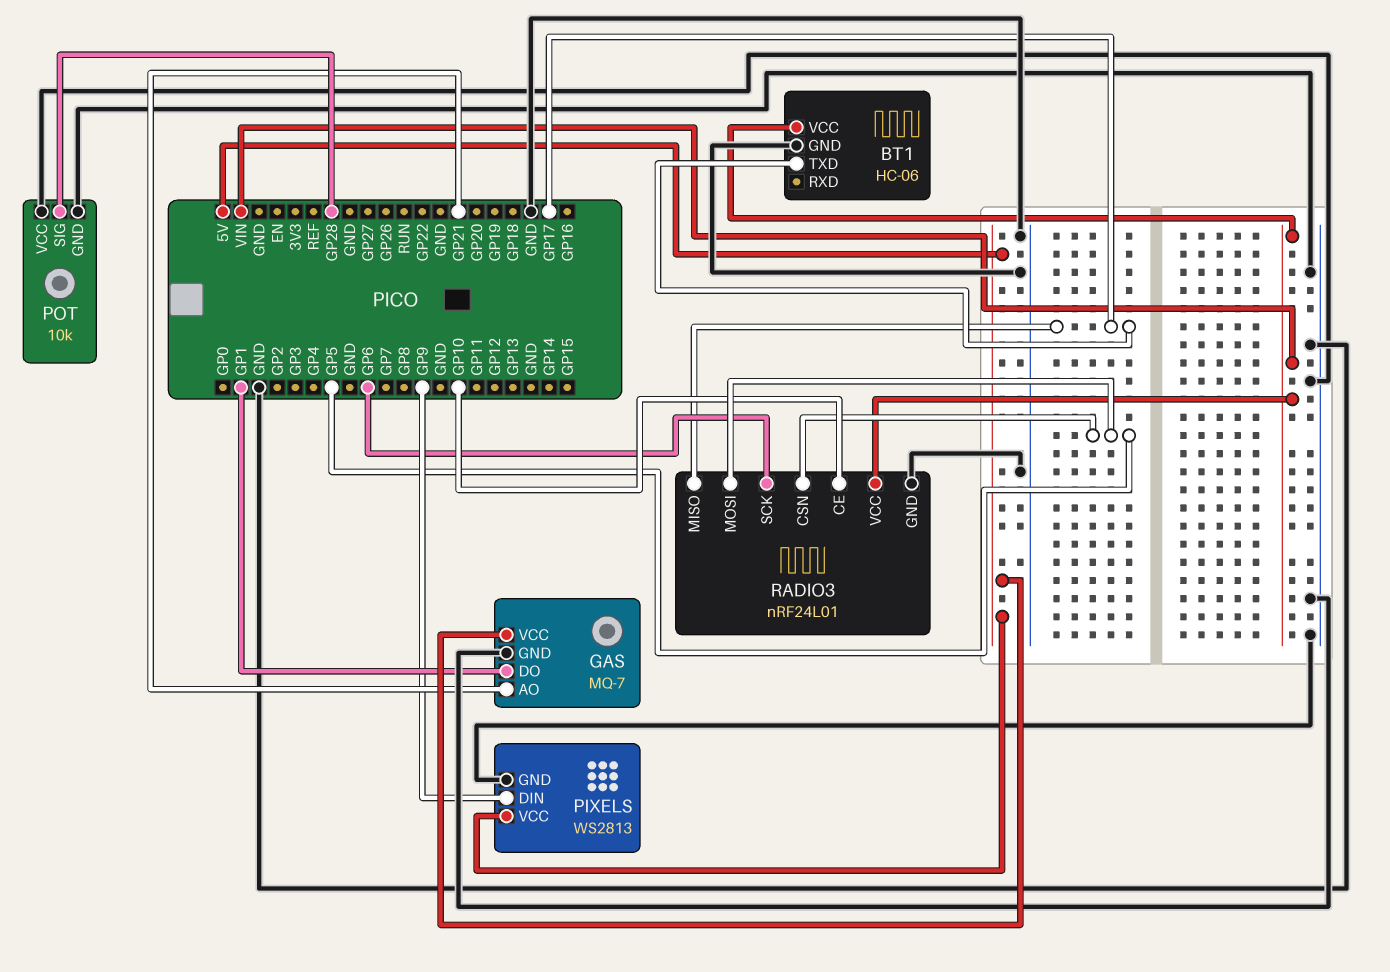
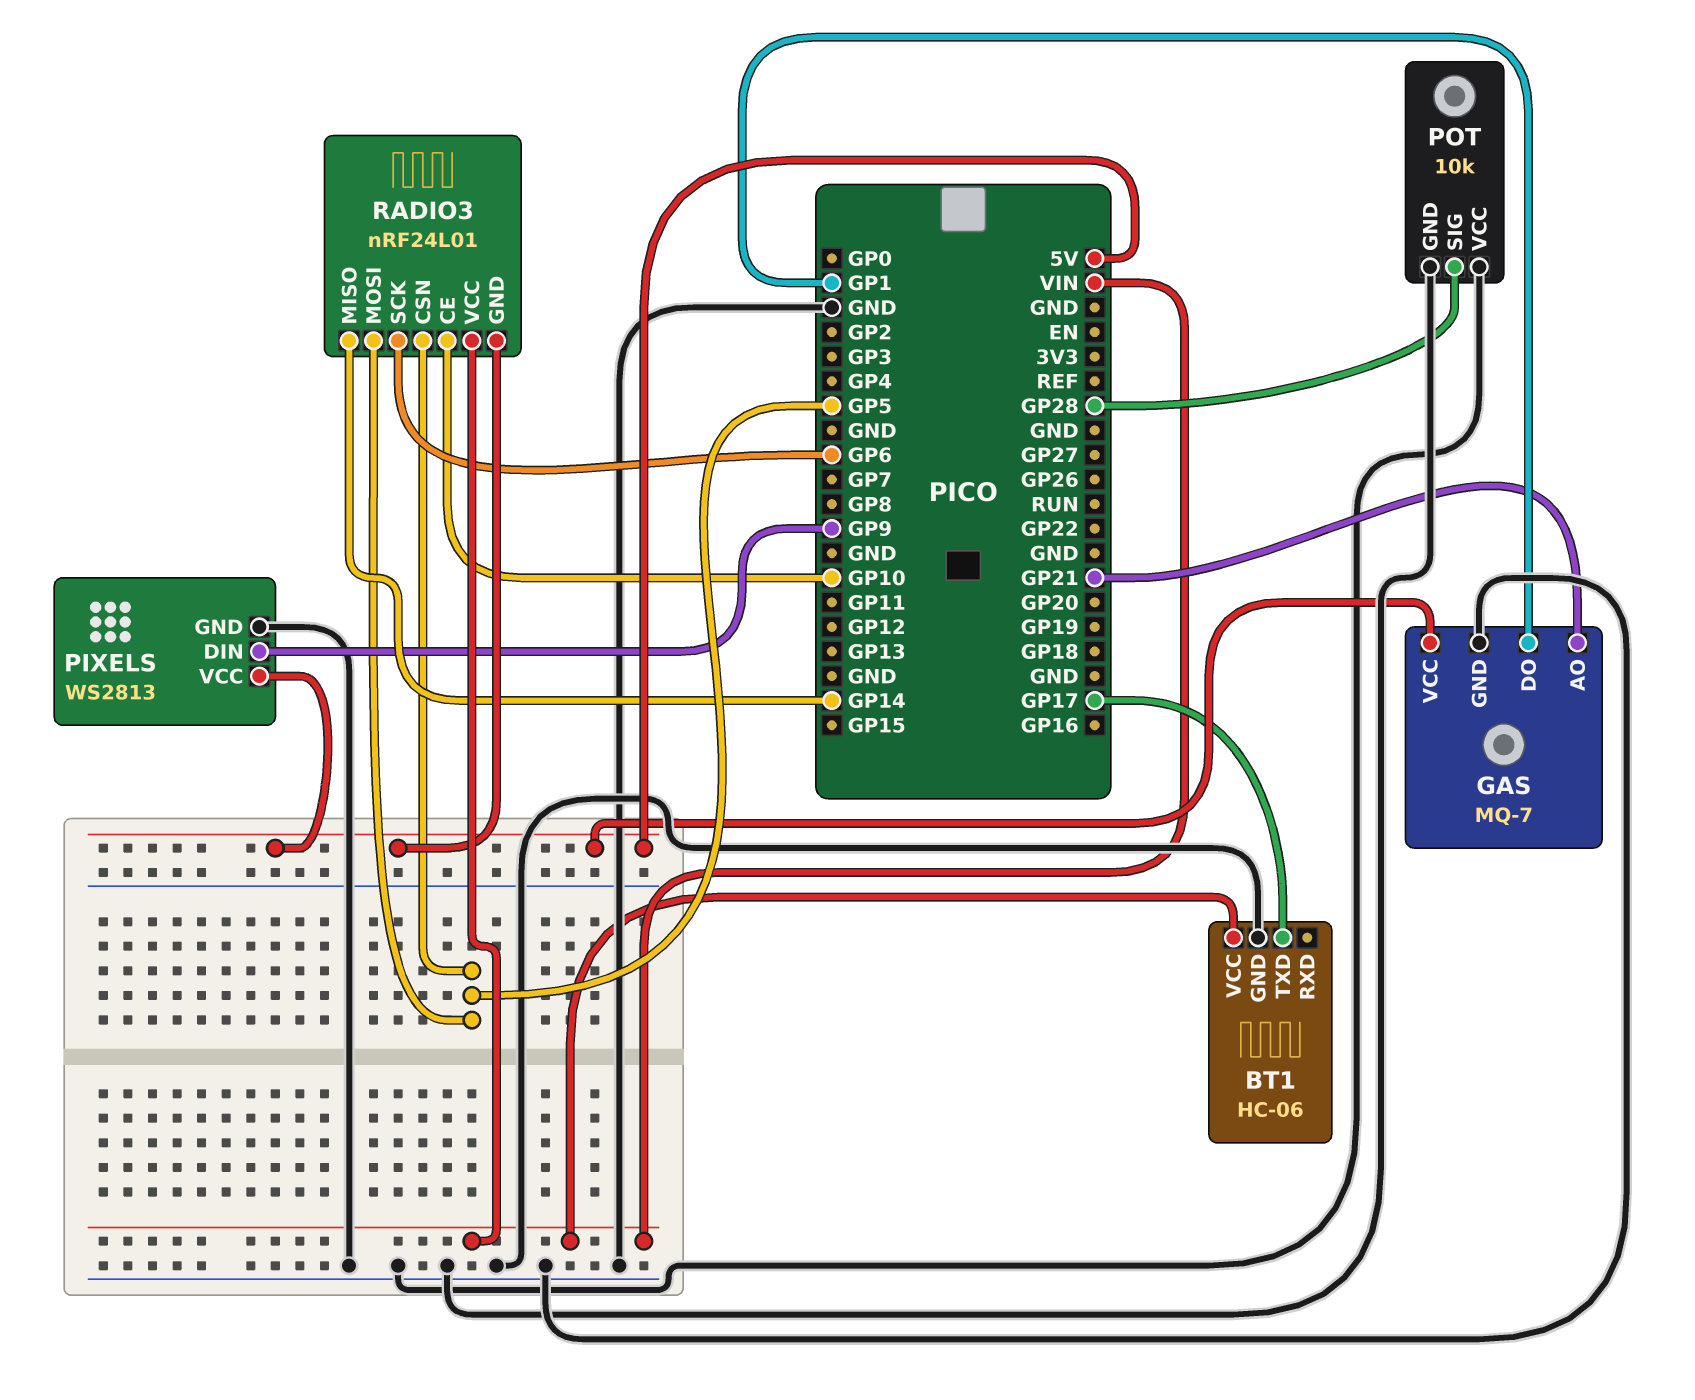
RADIO3 pin GND: GND -> 5V
RADIO3 pin MISO: GP17 -> GP14

